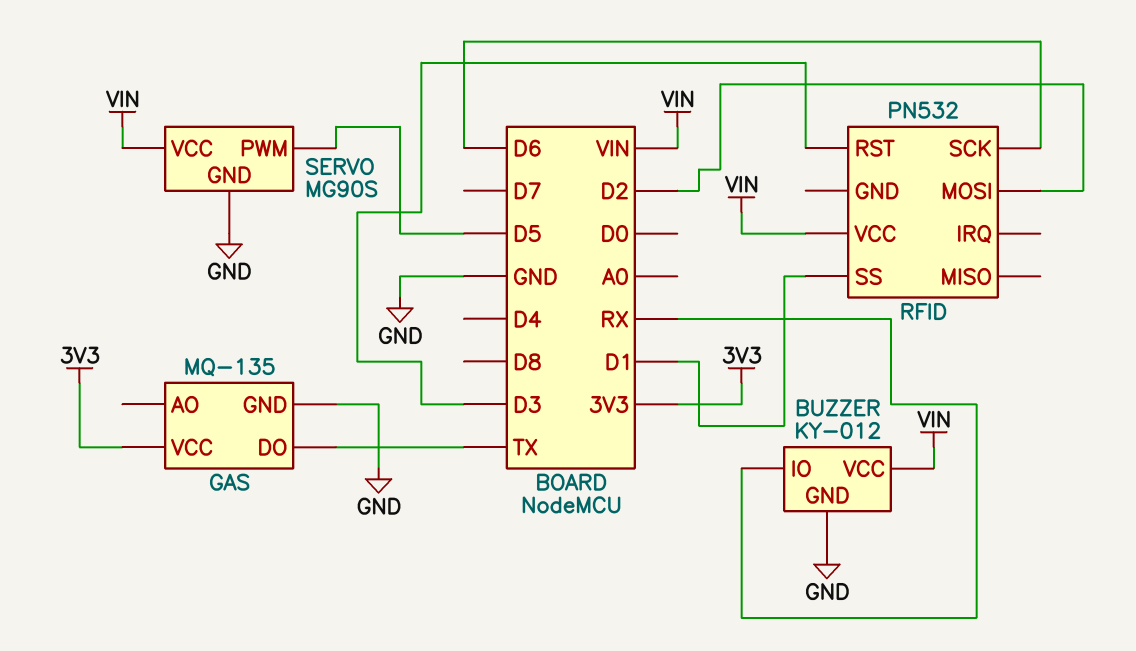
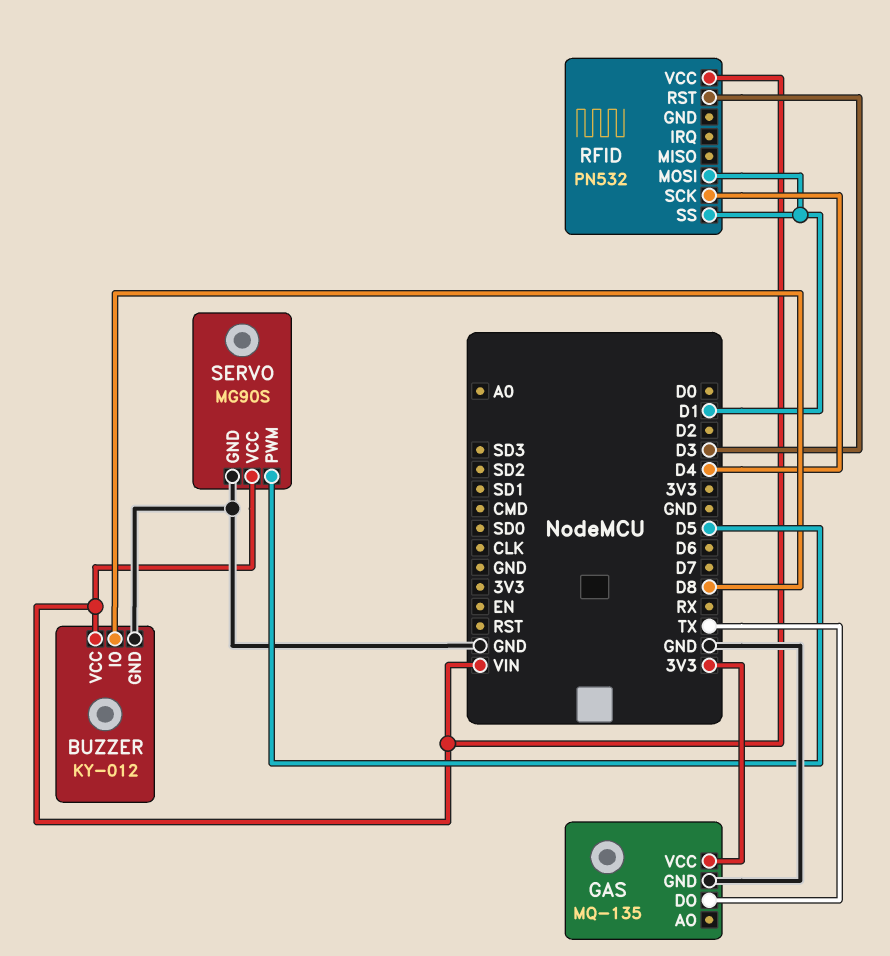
BUZZER pin IO: RX -> D8
RFID pin MOSI: D2 -> D1
RFID pin SCK: D6 -> D4

